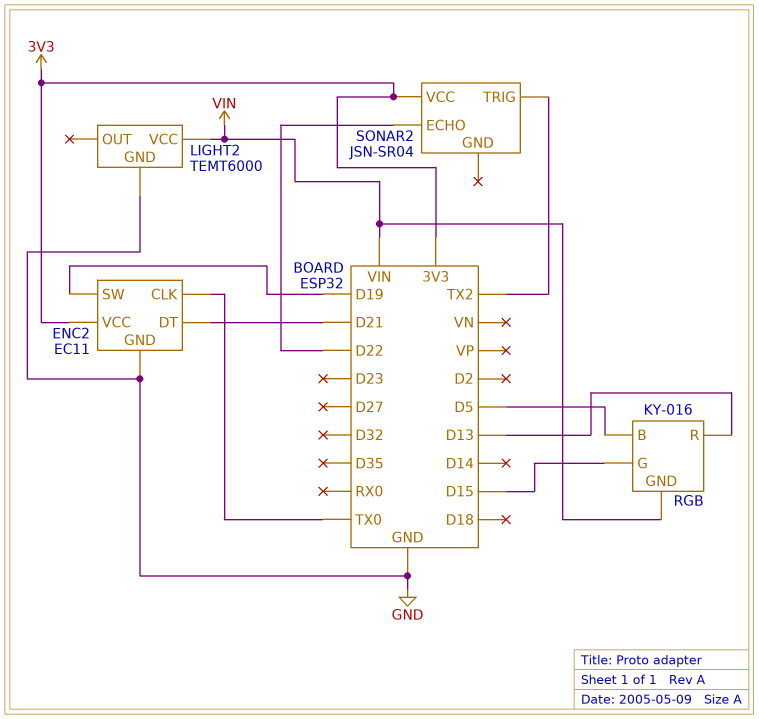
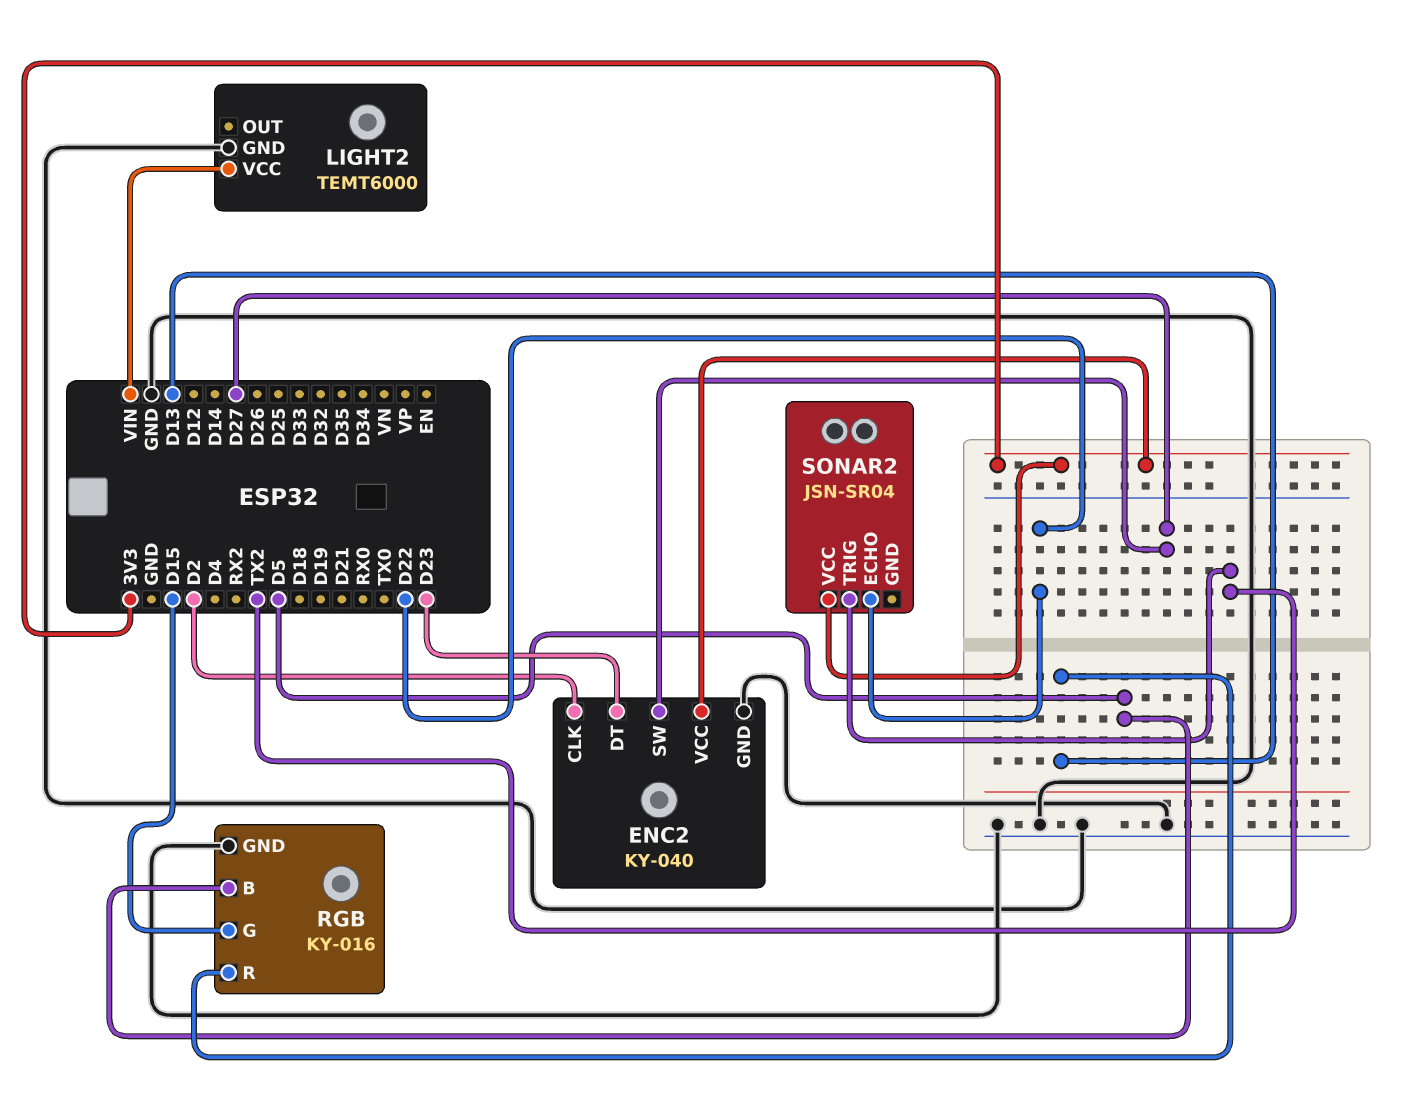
ENC2: EC11 -> KY-040
ENC2 pin CLK: TX0 -> D2
ENC2 pin DT: D21 -> D23
ENC2 pin SW: D19 -> D27
RGB pin GND: VIN -> GND

